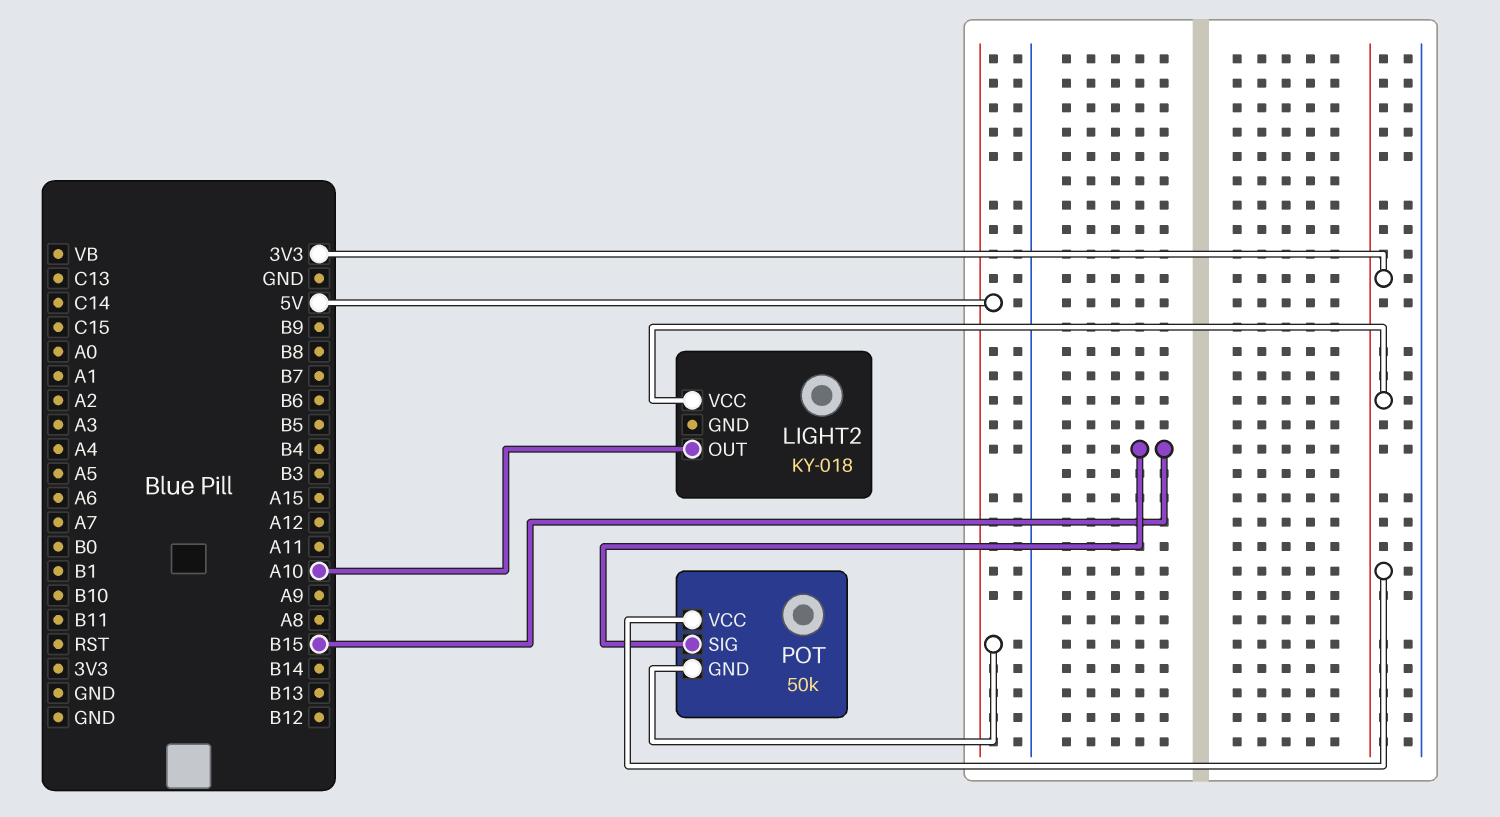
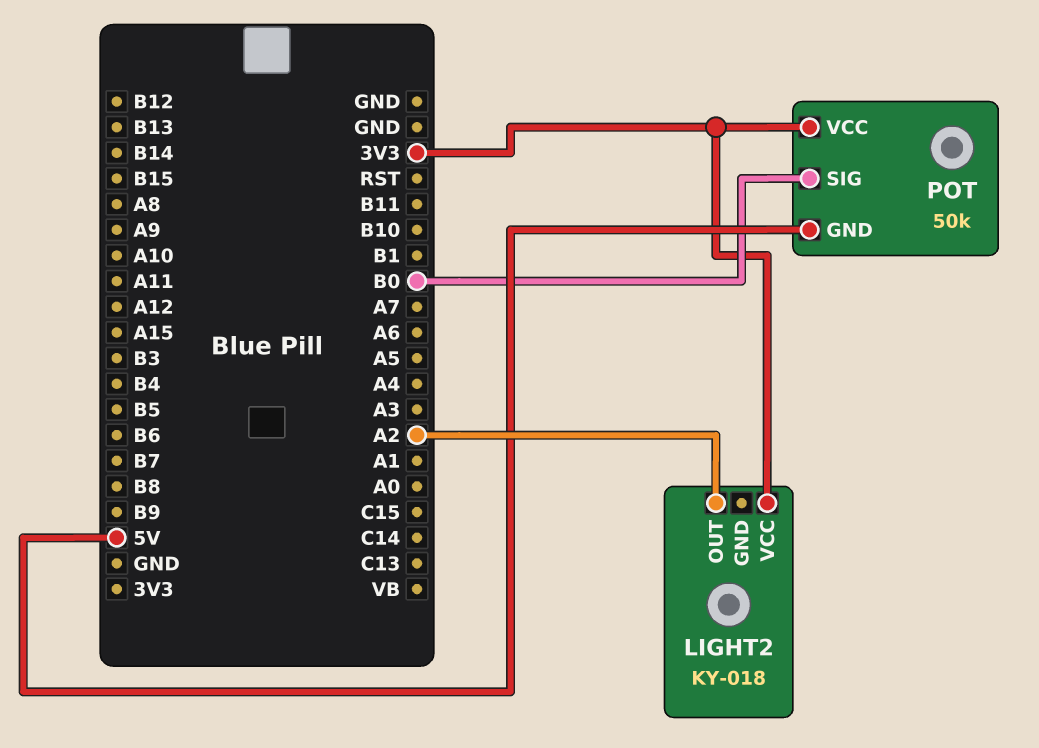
LIGHT2 pin OUT: A10 -> A2
POT pin SIG: B15 -> B0

